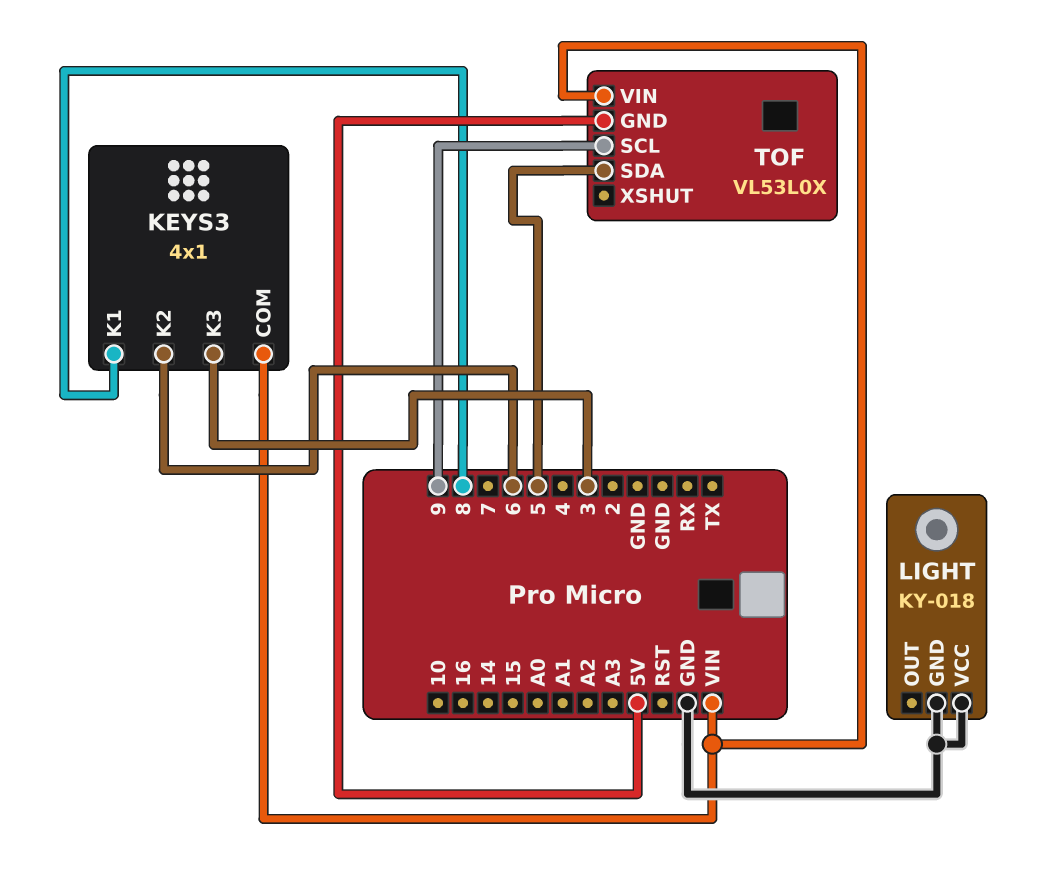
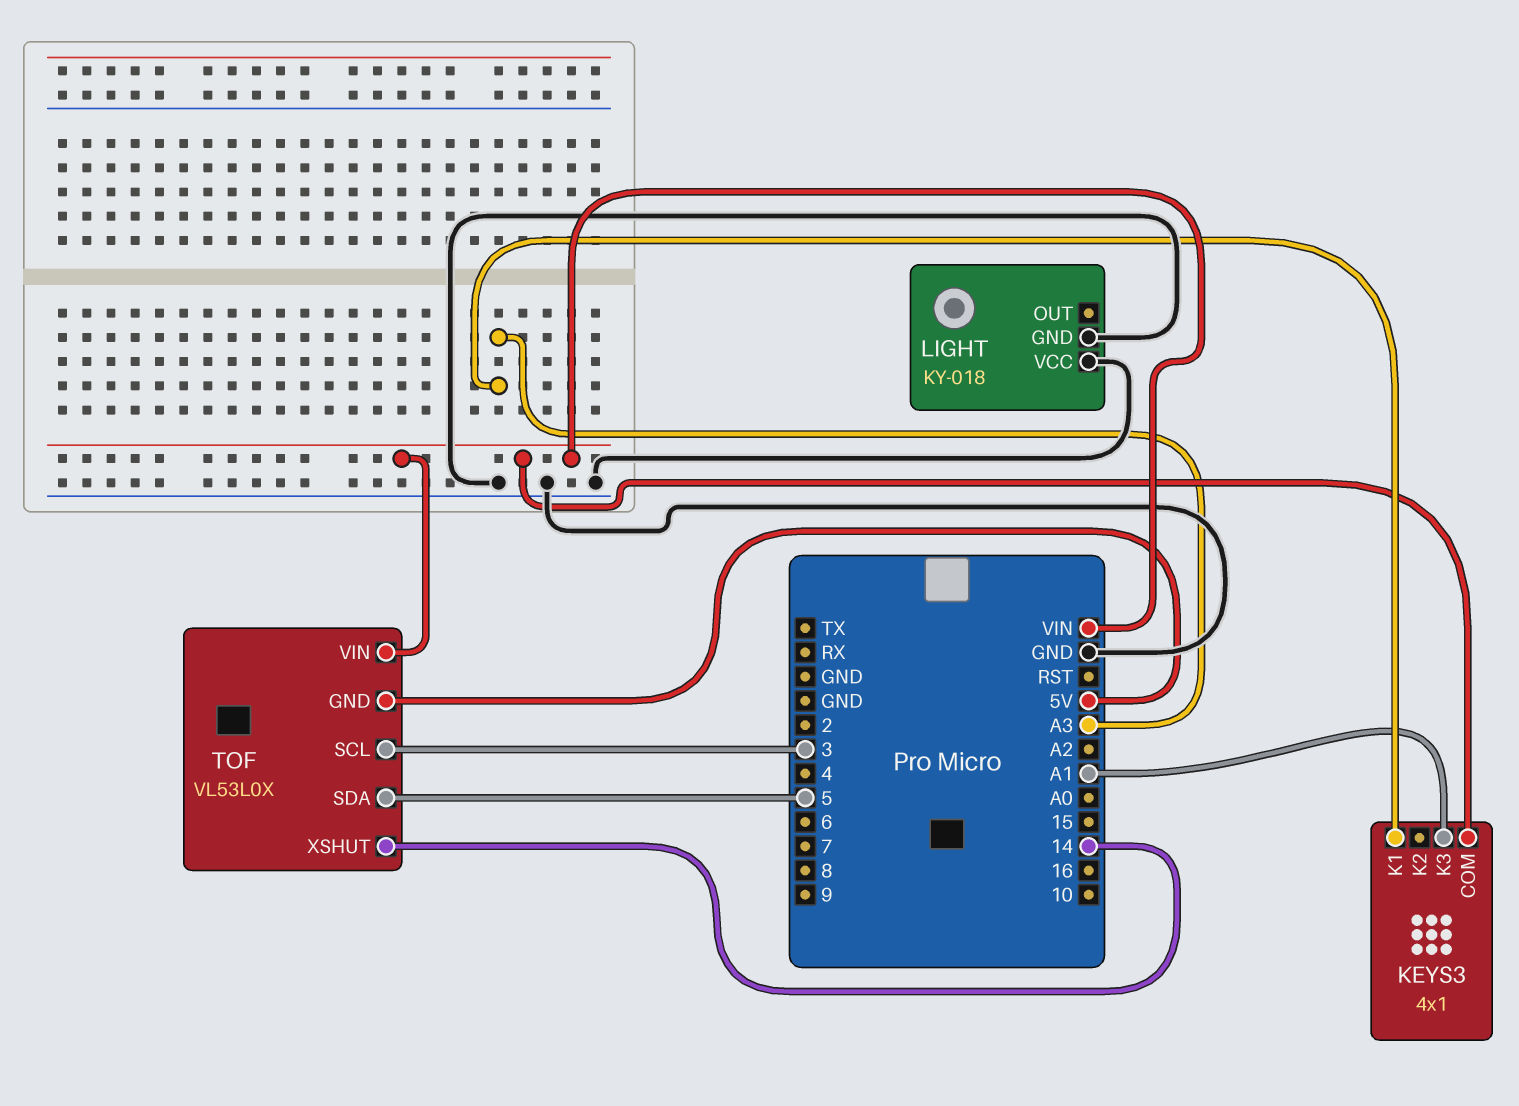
KEYS3 pin K1: 8 -> A3
KEYS3 pin K2: 6 -> none
KEYS3 pin K3: 3 -> A1
TOF pin SCL: 9 -> 3
TOF pin XSHUT: none -> 14

